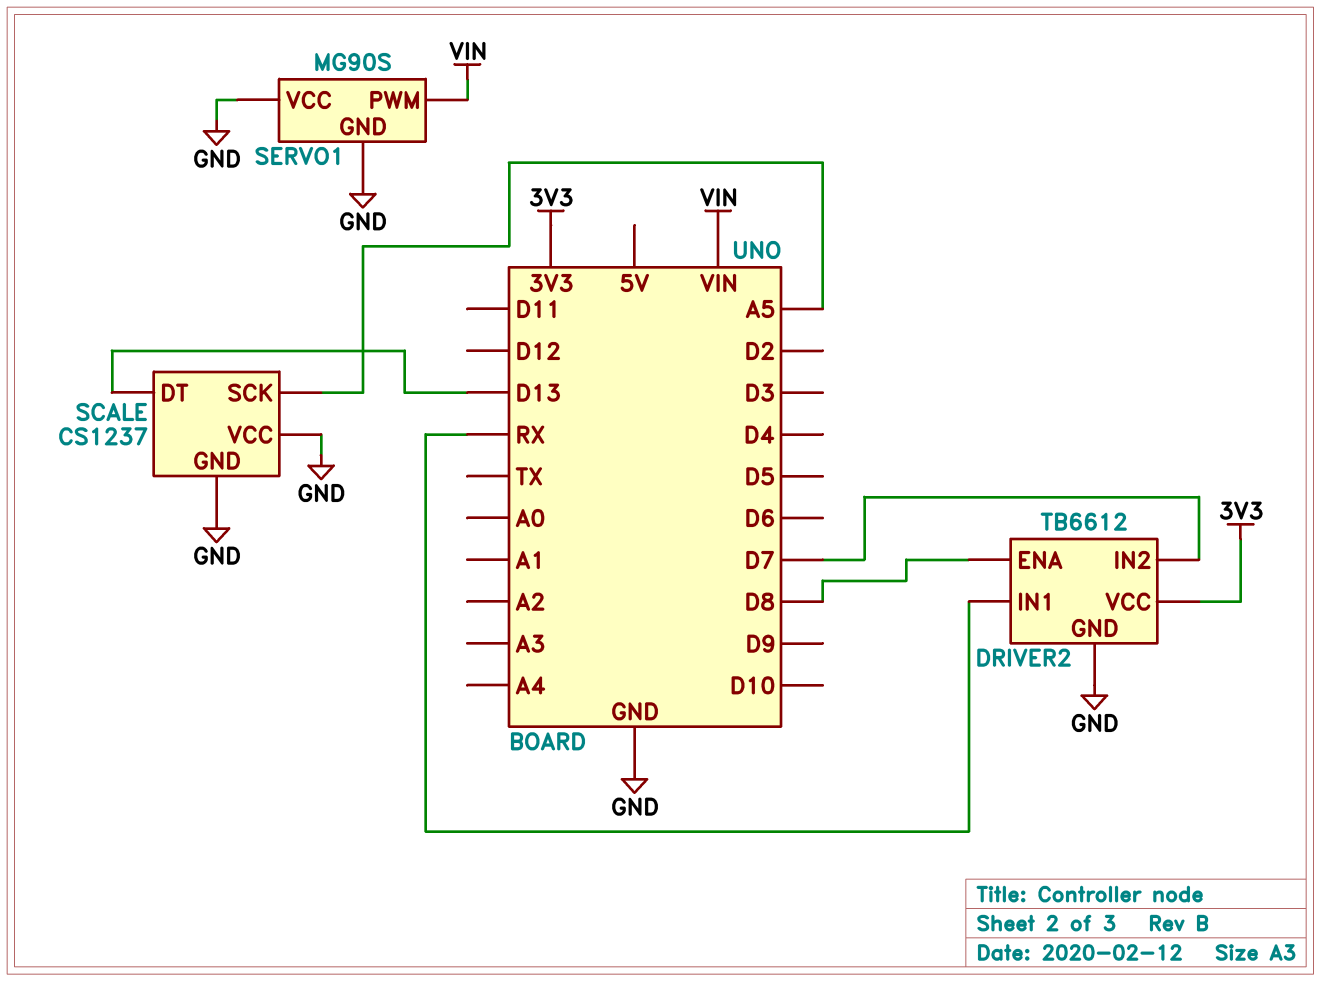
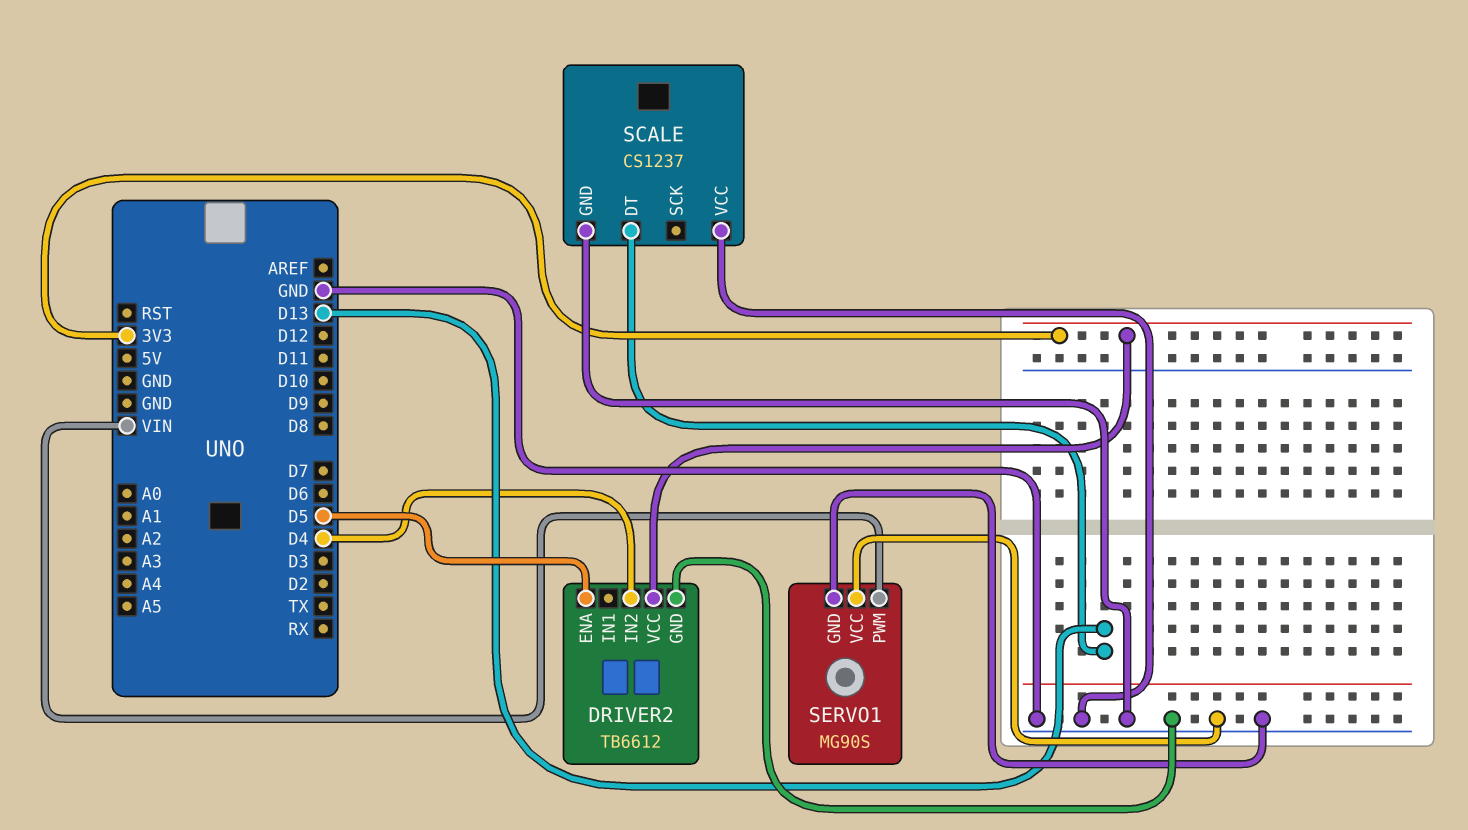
DRIVER2 pin ENA: D8 -> D5
DRIVER2 pin IN1: RX -> none
DRIVER2 pin IN2: D7 -> D4
SCALE pin SCK: A5 -> none

